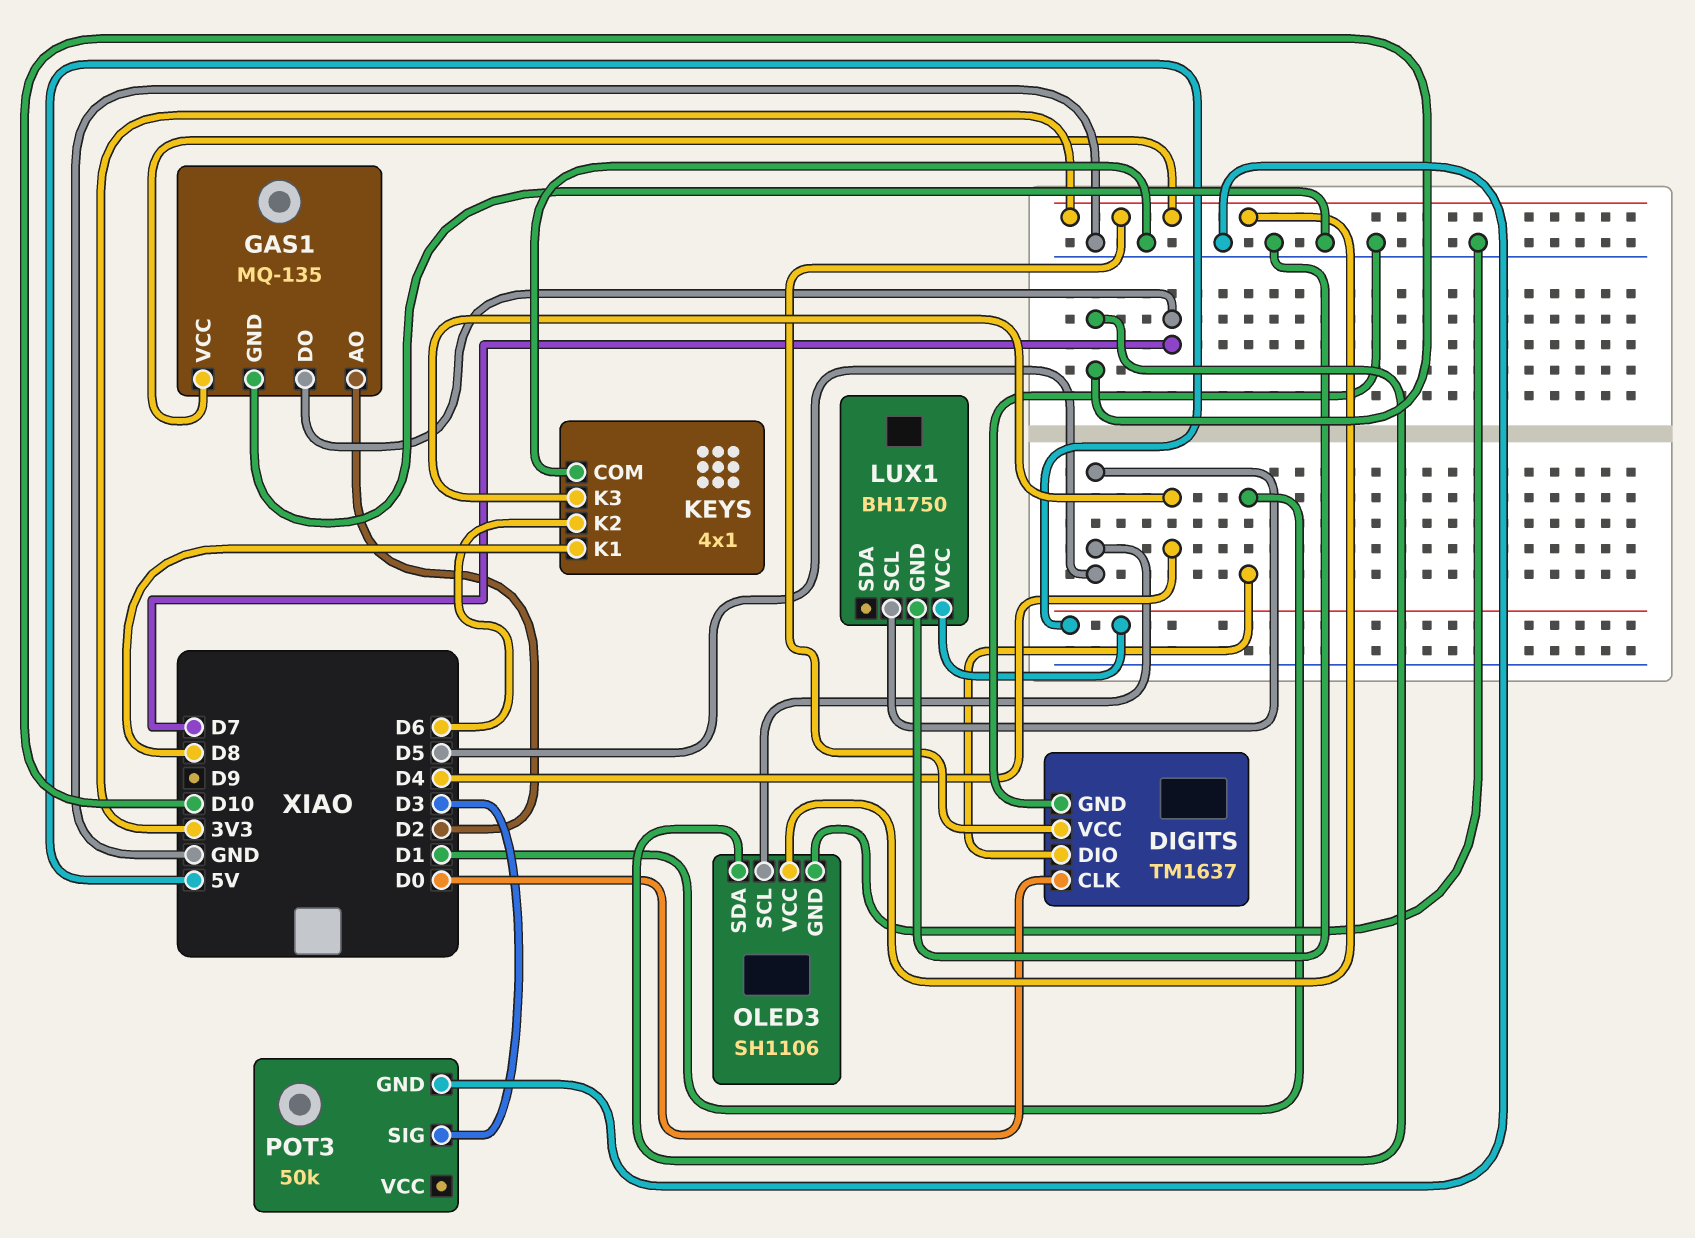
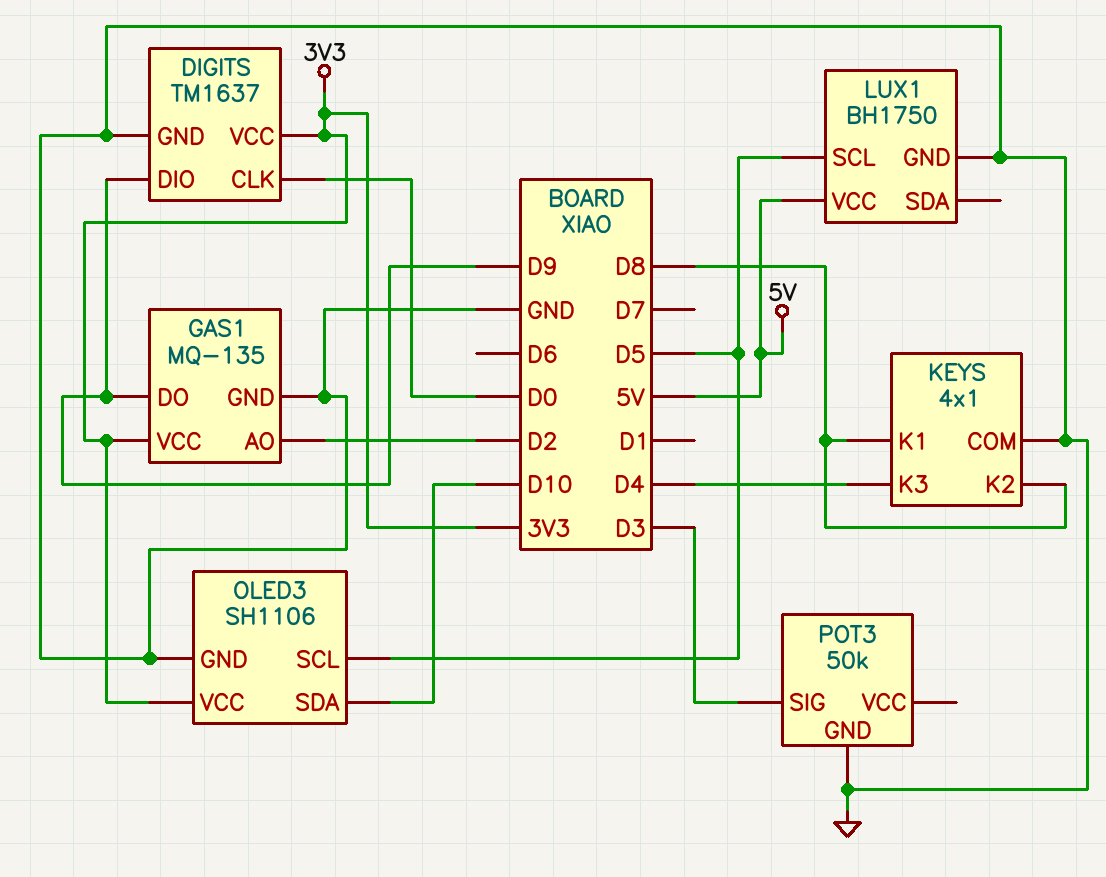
DIGITS pin DIO: D1 -> D9
GAS1 pin DO: D7 -> D9
KEYS pin K2: D6 -> D8

